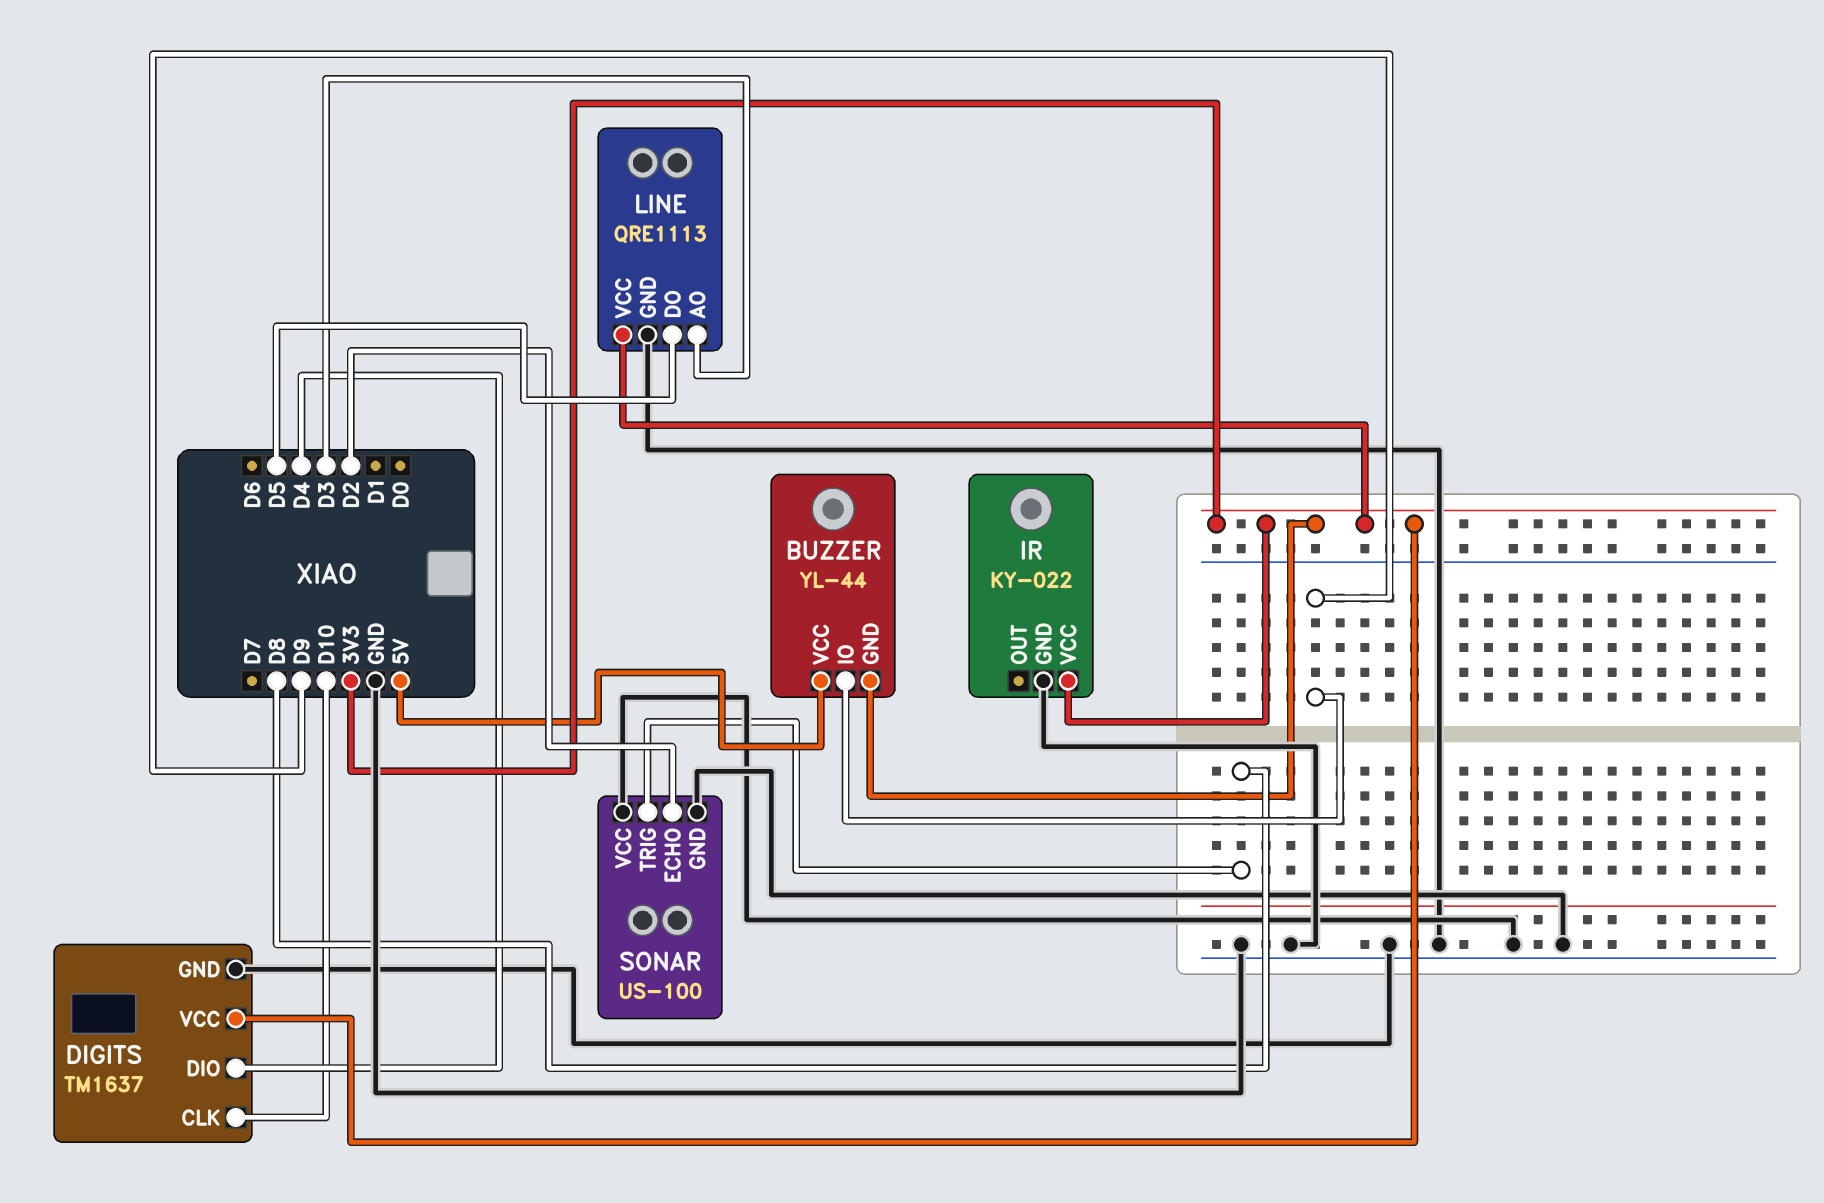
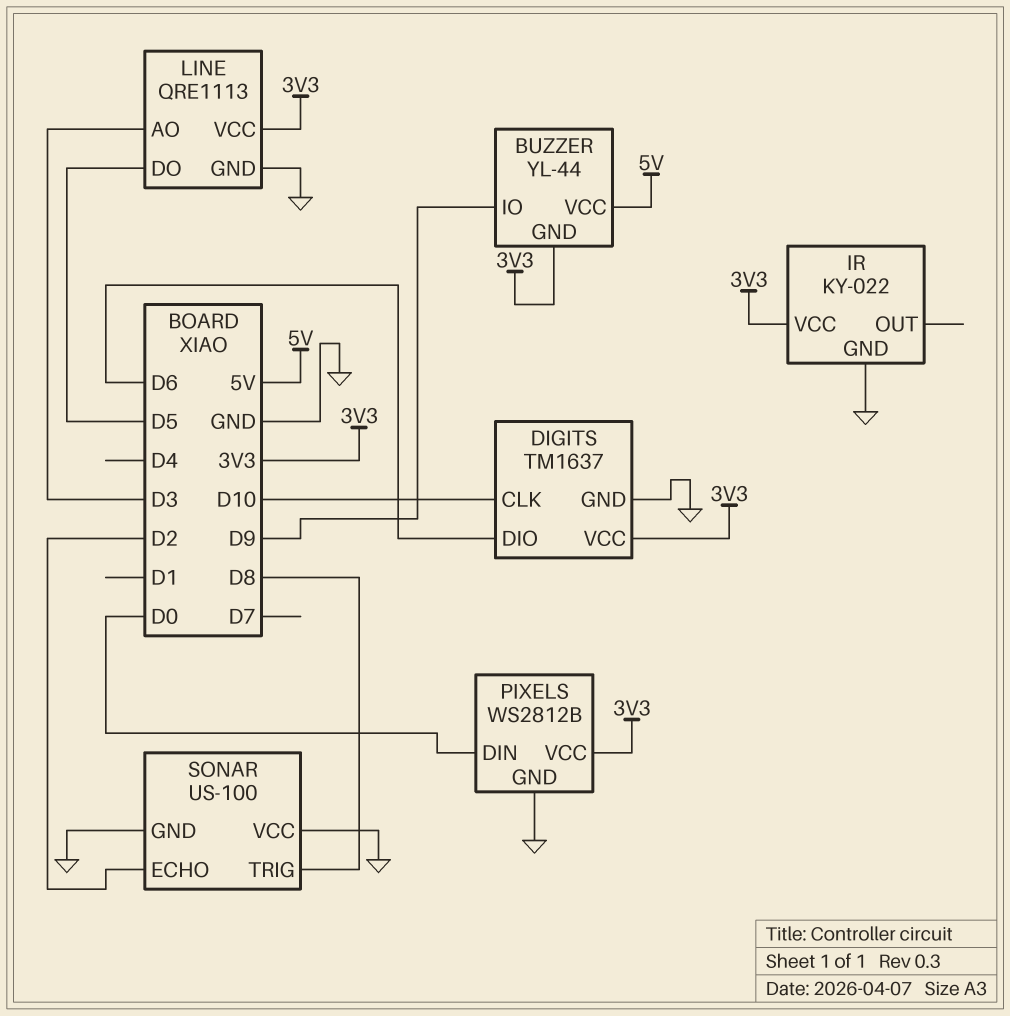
DIGITS pin DIO: D4 -> D6
PIXELS: none -> WS2812B
PIXELS pin DIN: none -> D0
PIXELS pin GND: none -> GND
PIXELS pin VCC: none -> 3V3

